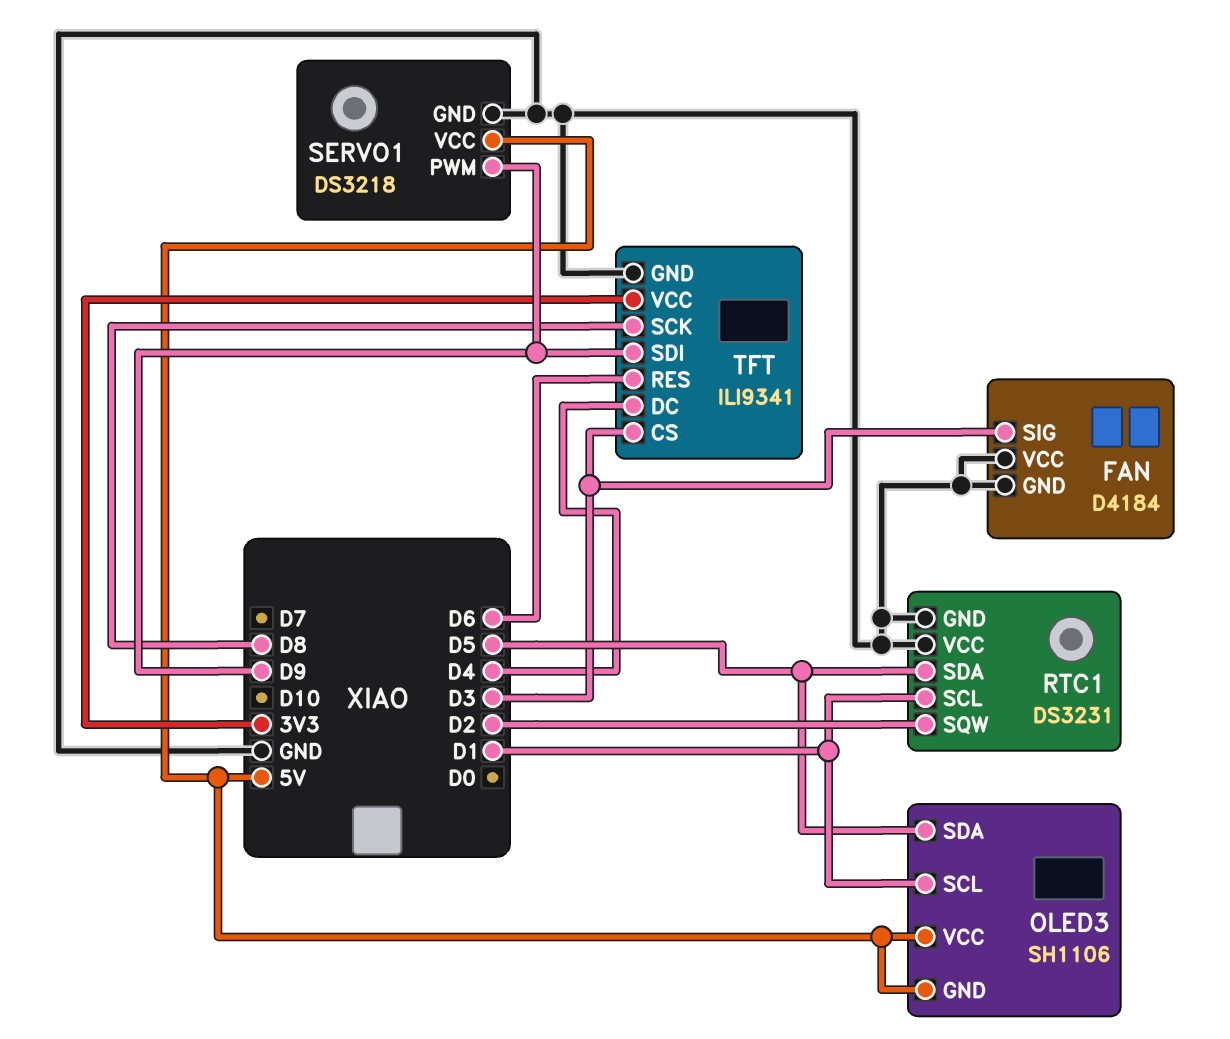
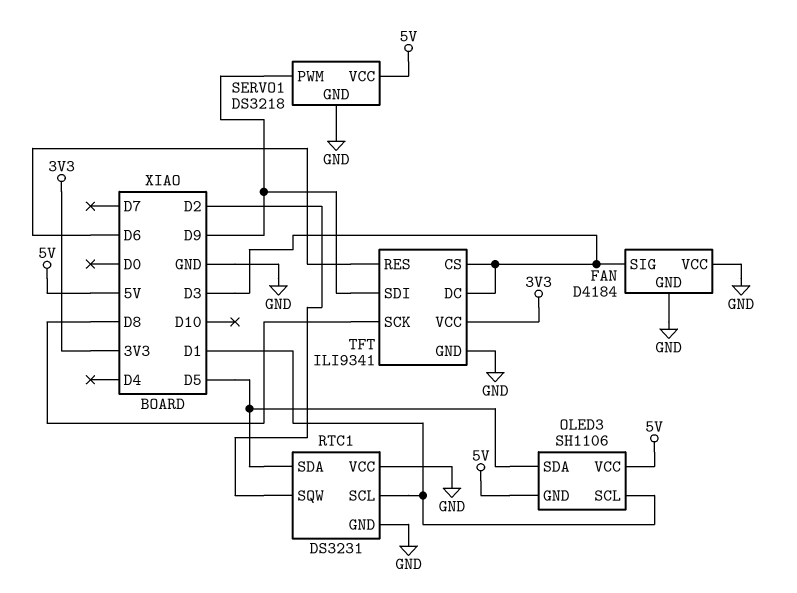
TFT pin DC: D4 -> D3

